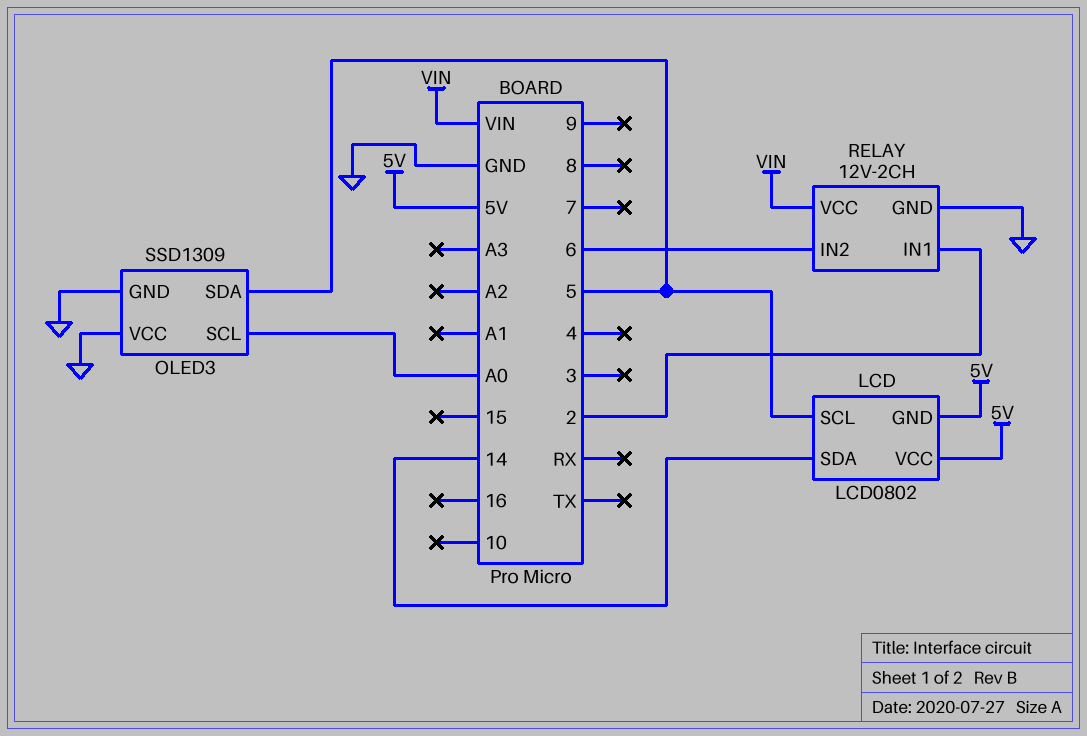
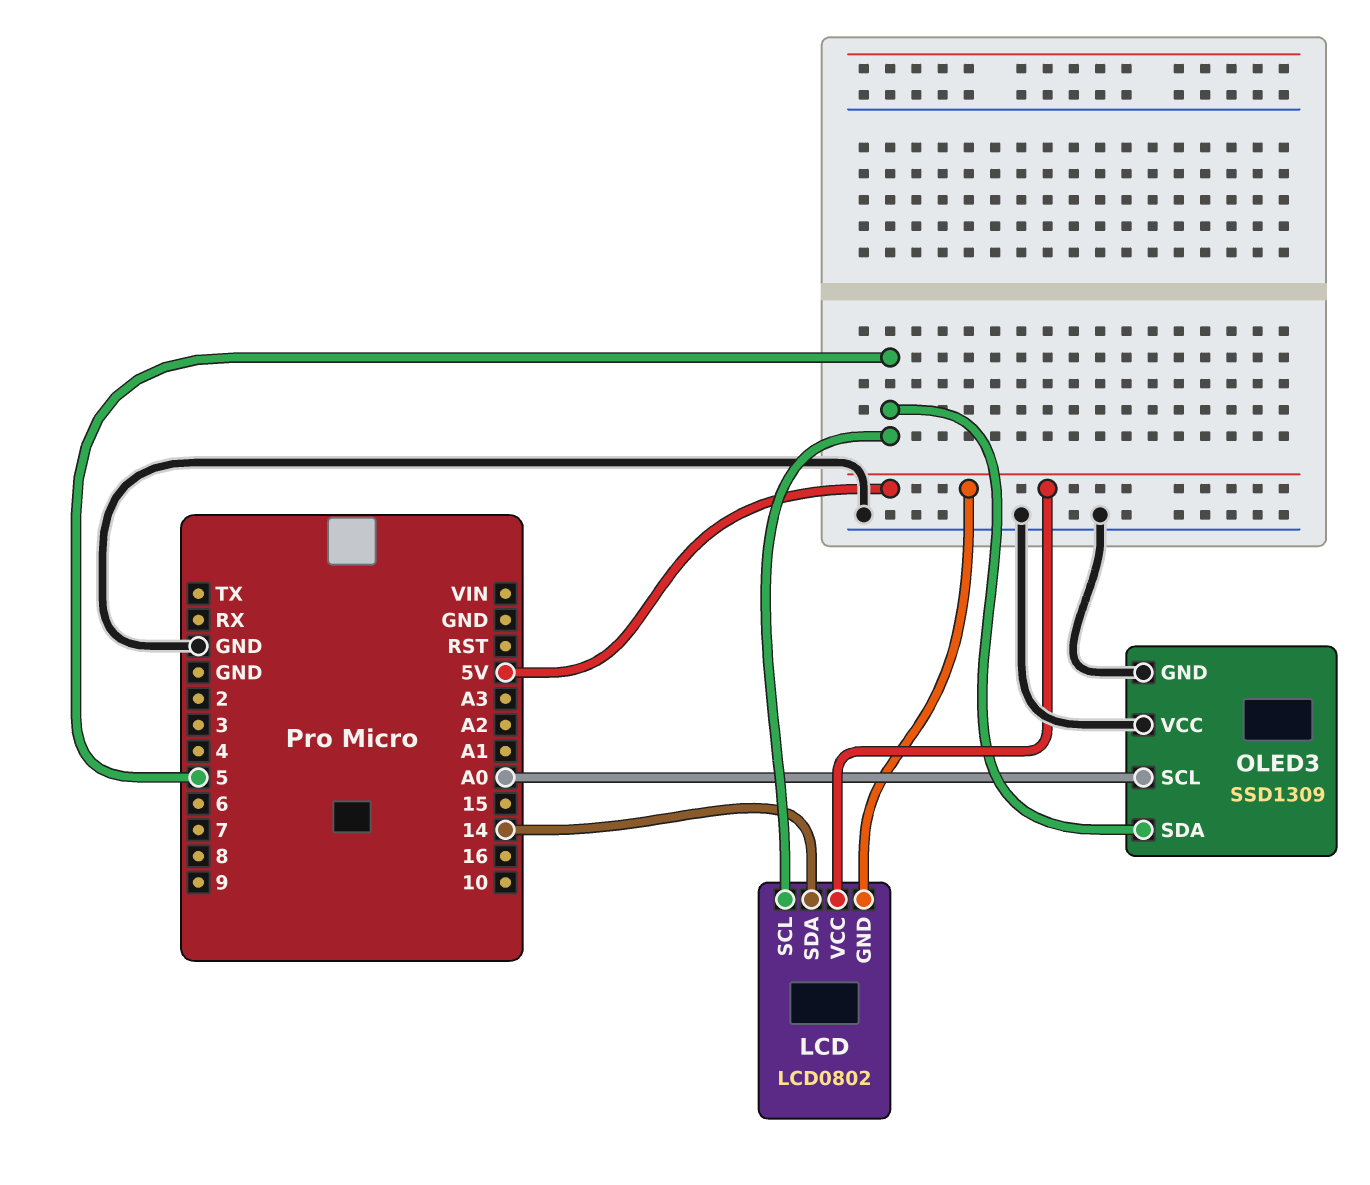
RELAY: 12V-2CH -> none
RELAY pin GND: GND -> none
RELAY pin IN1: 2 -> none
RELAY pin IN2: 6 -> none
RELAY pin VCC: VIN -> none

